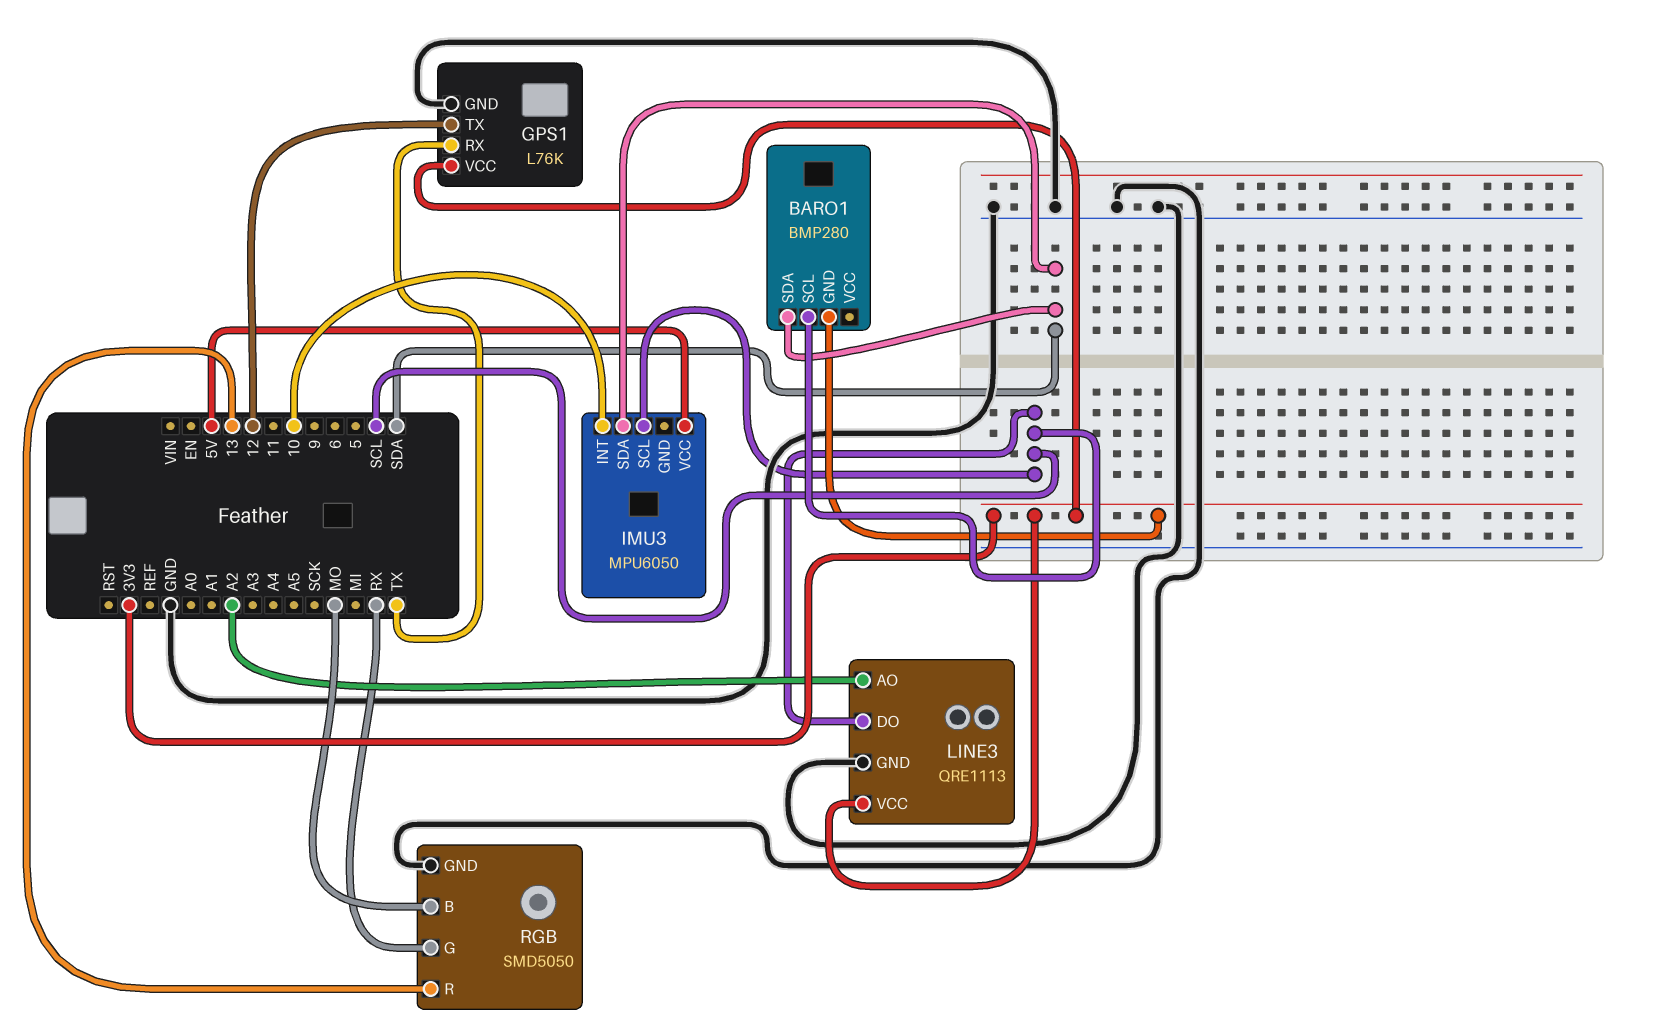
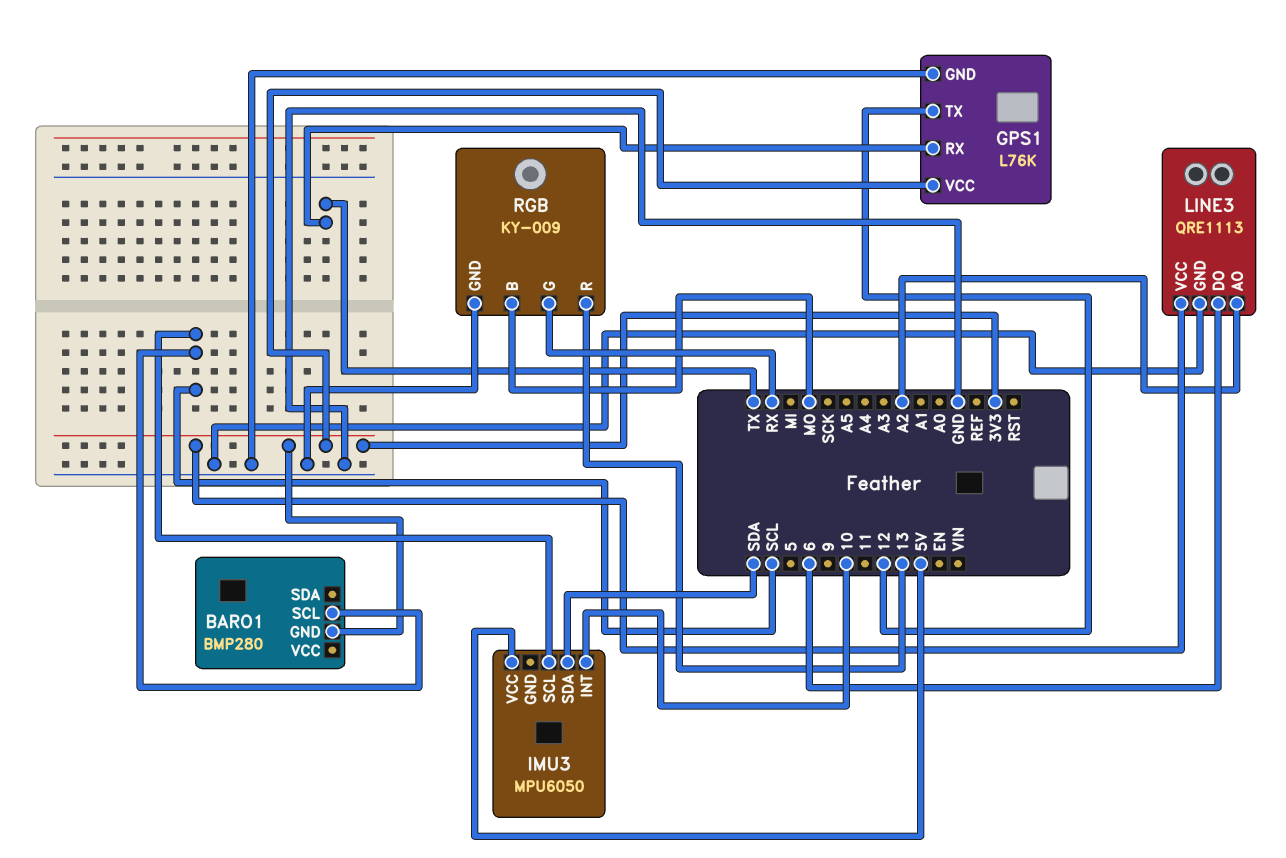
BARO1 pin SDA: SDA -> none
LINE3 pin DO: SCL -> 6
RGB: SMD5050 -> KY-009

